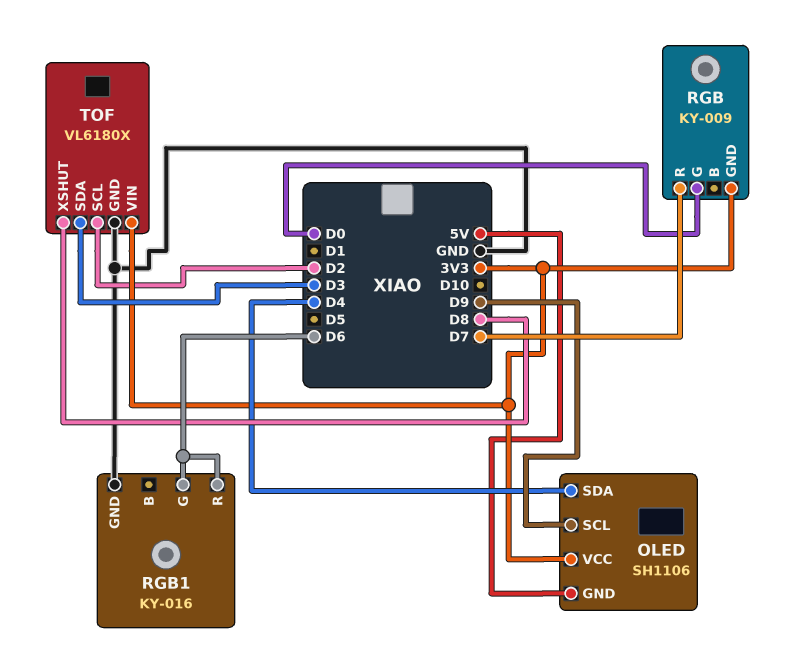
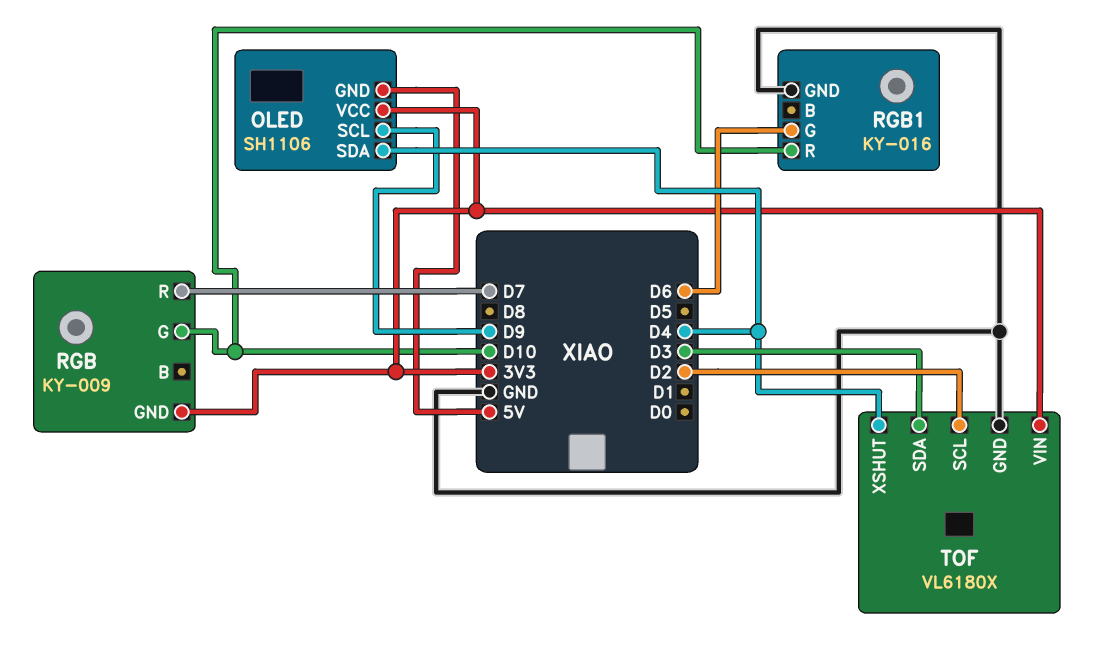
RGB pin G: D0 -> D10
RGB1 pin R: D6 -> D10
TOF pin XSHUT: D8 -> D4

